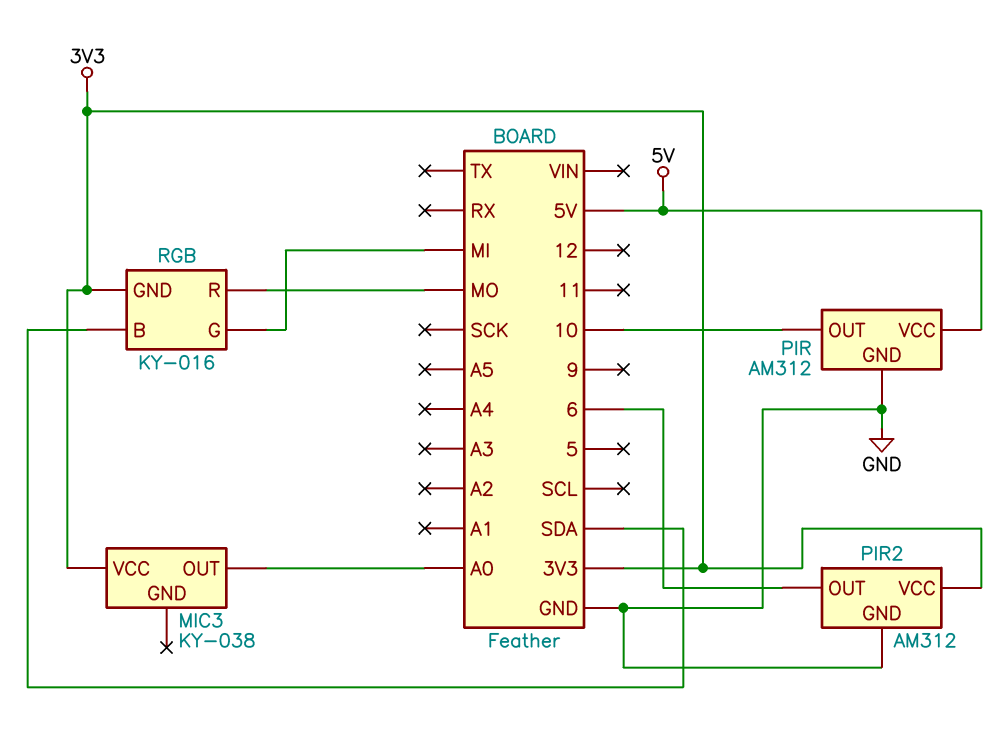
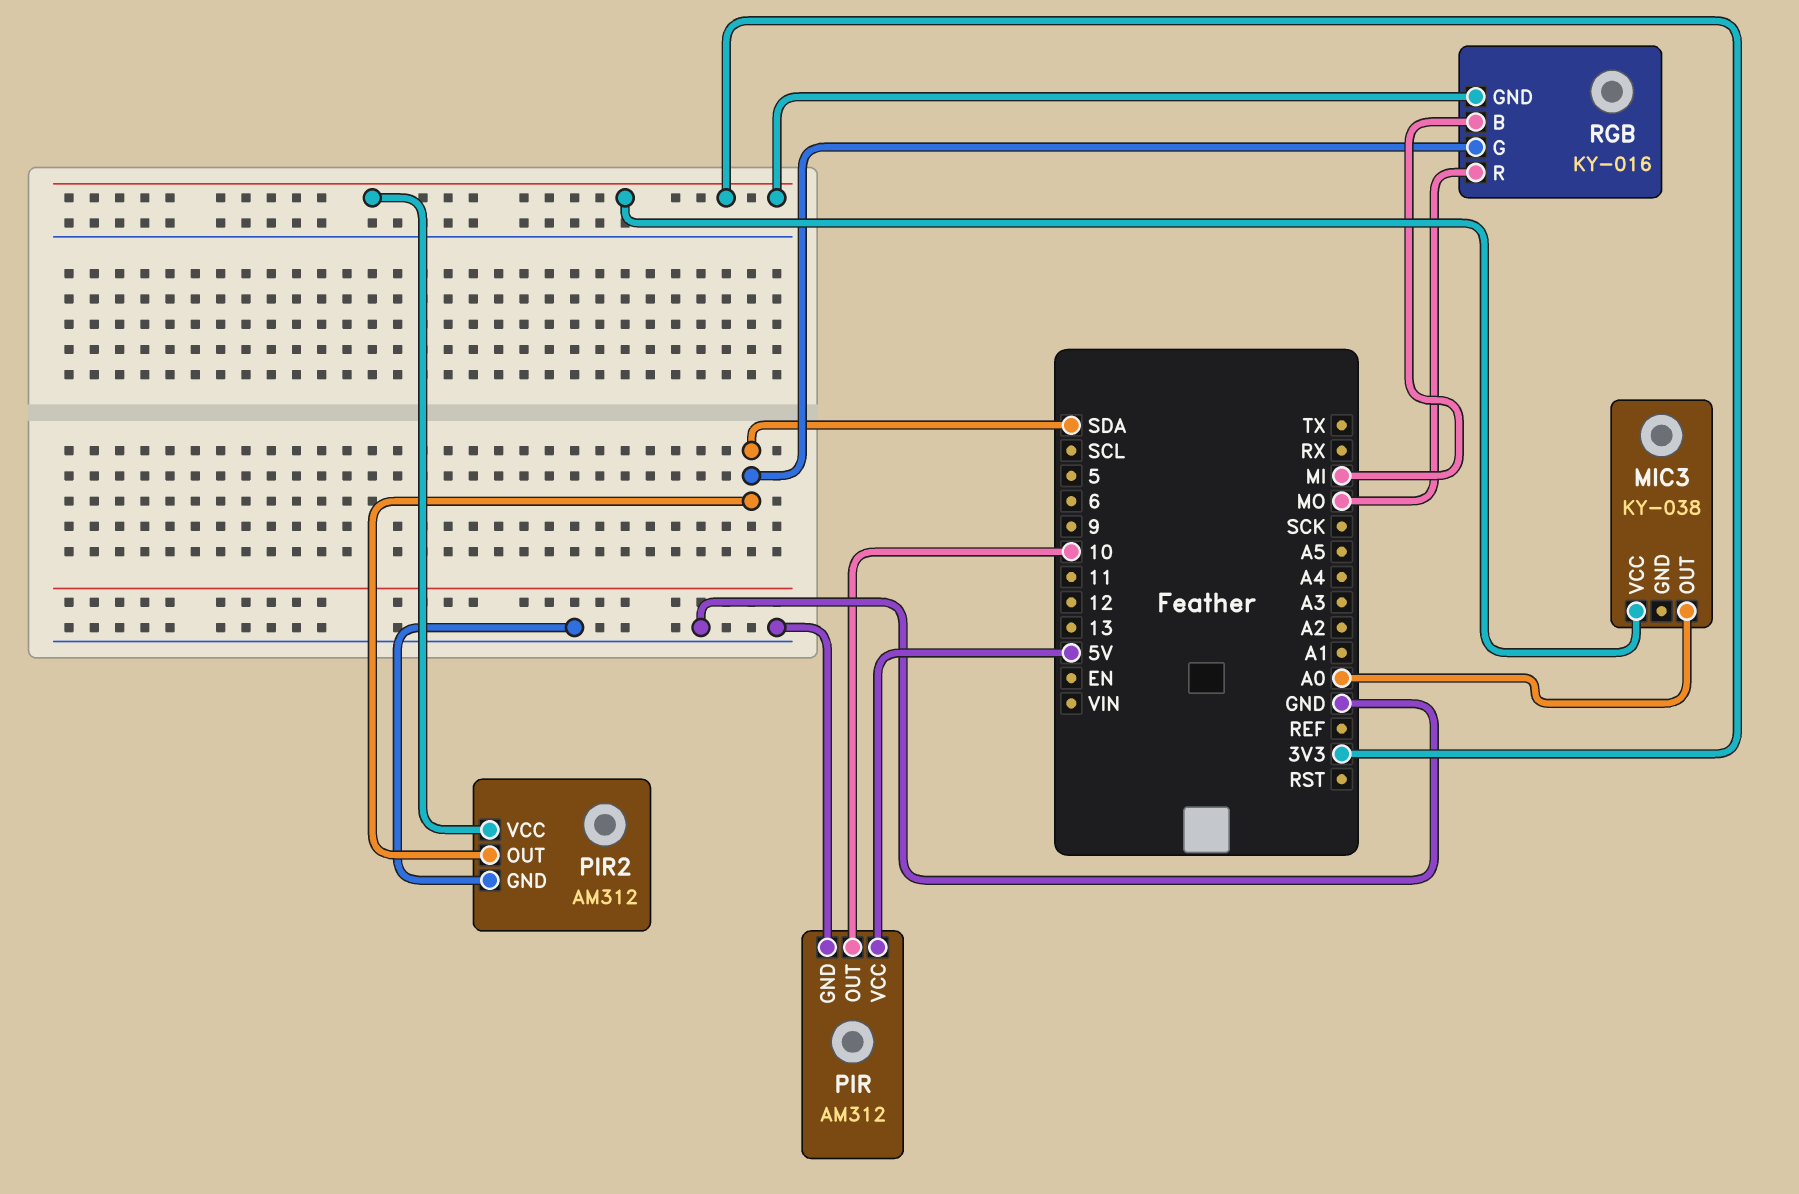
PIR2 pin OUT: 6 -> SDA
RGB pin B: SDA -> MI
RGB pin G: MI -> SDA

